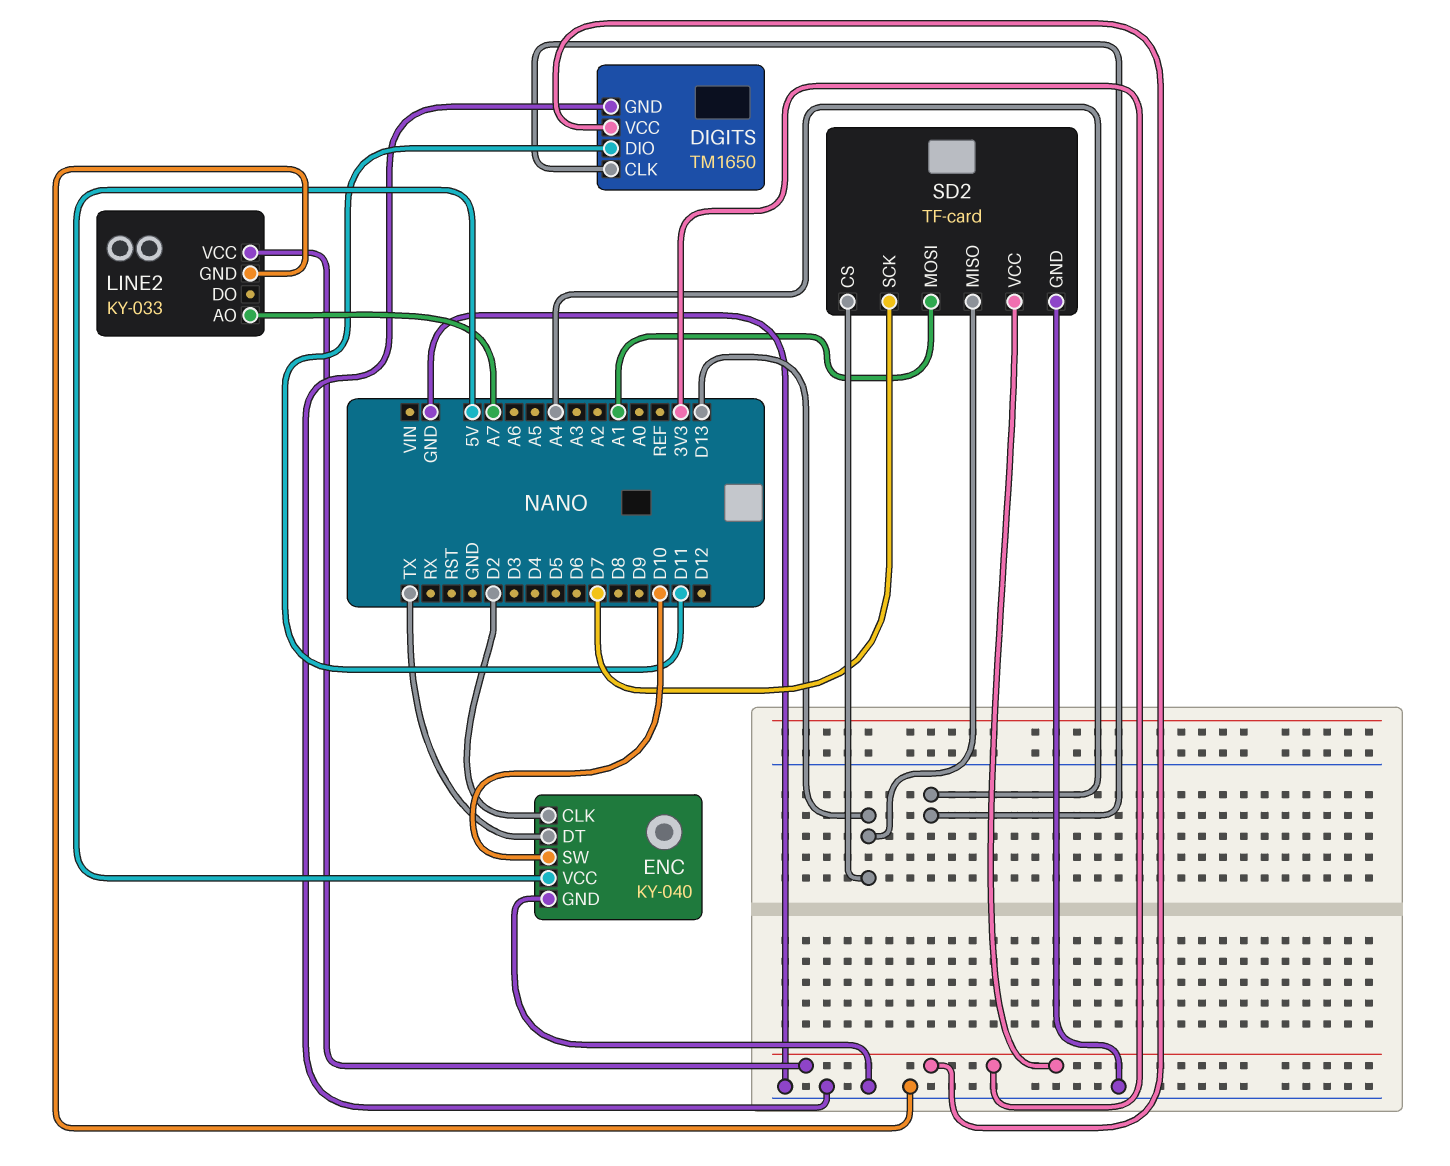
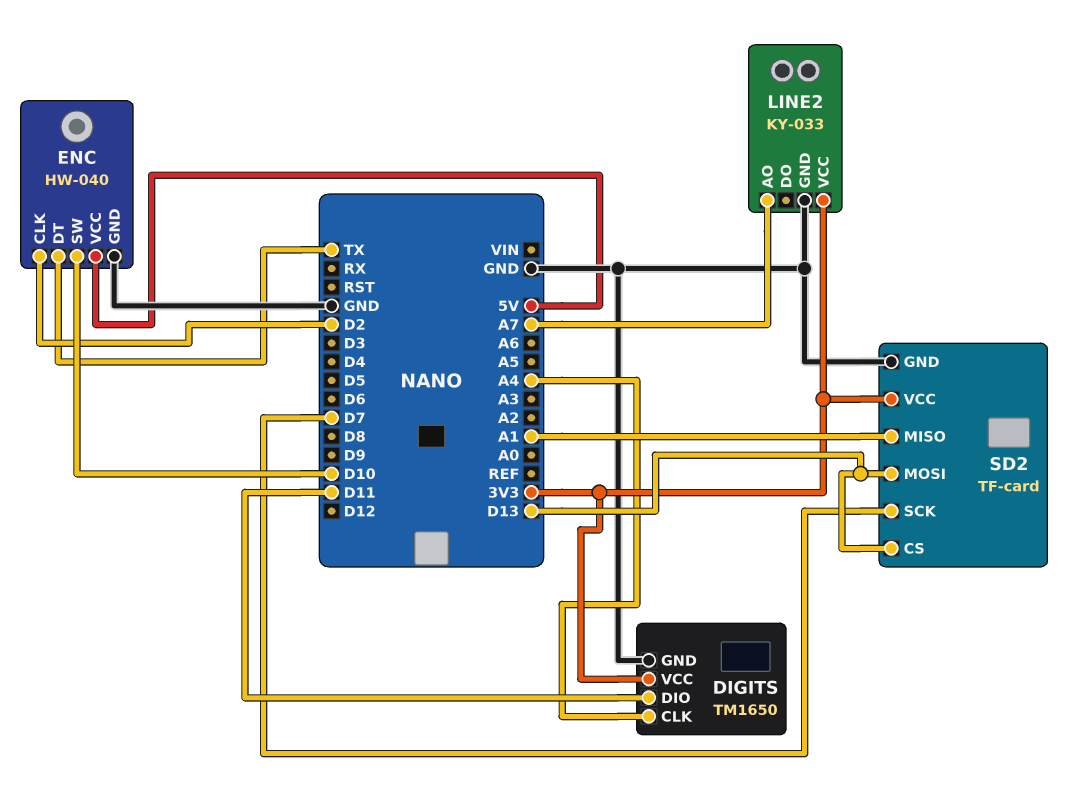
ENC: KY-040 -> HW-040
SD2 pin MISO: D13 -> A1
SD2 pin MOSI: A1 -> D13

